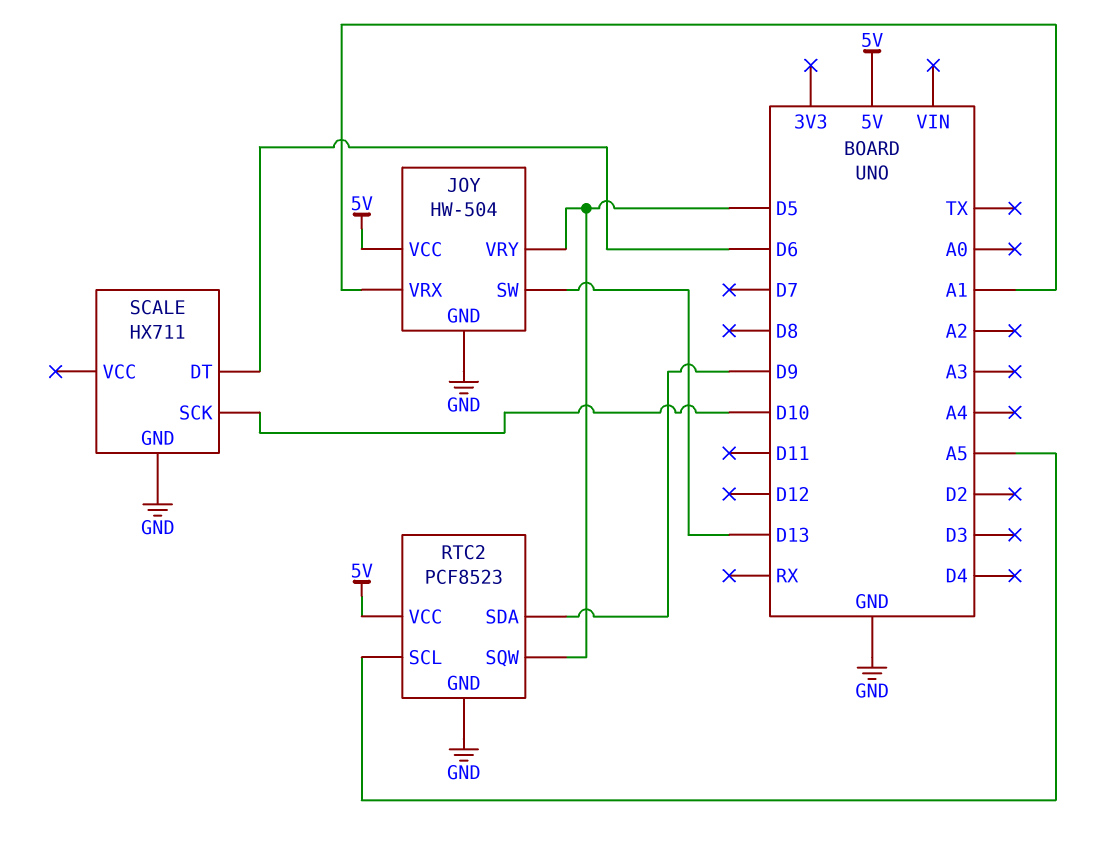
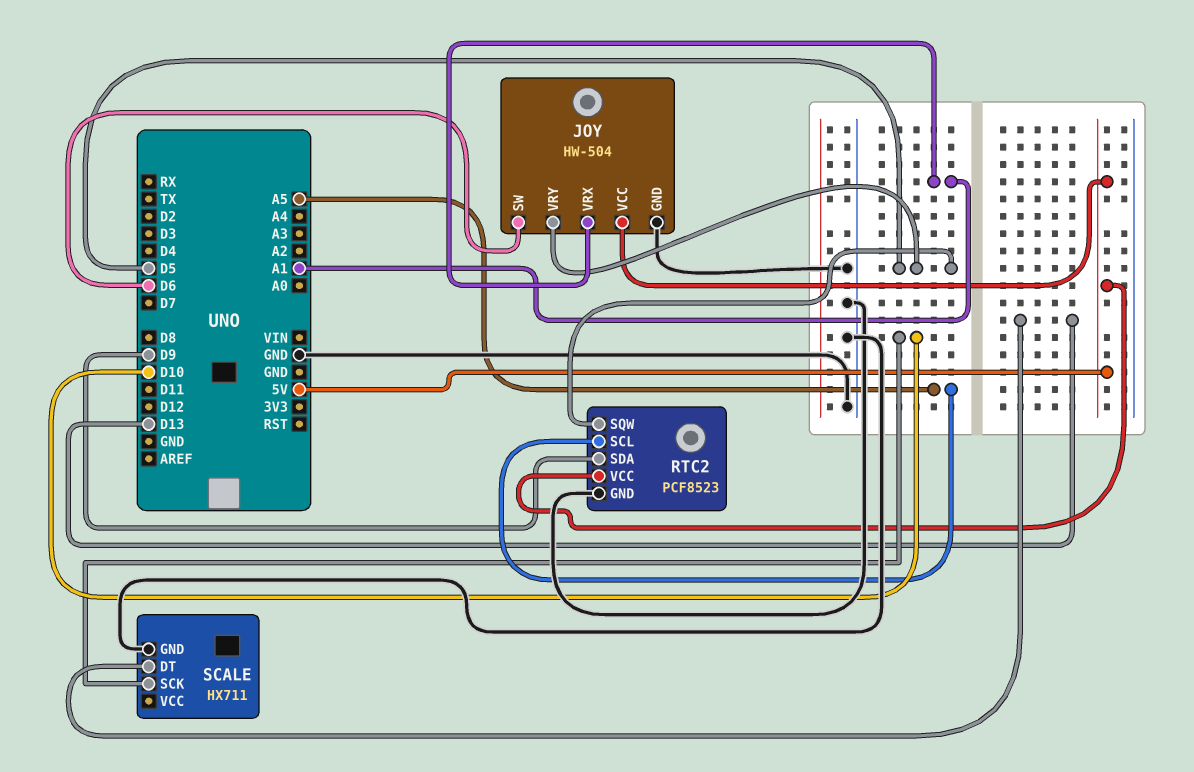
JOY pin SW: D13 -> D6
SCALE pin DT: D6 -> D13

